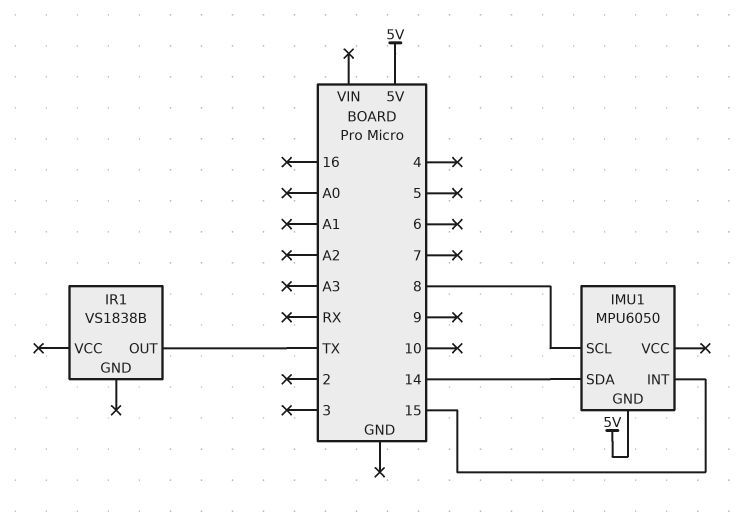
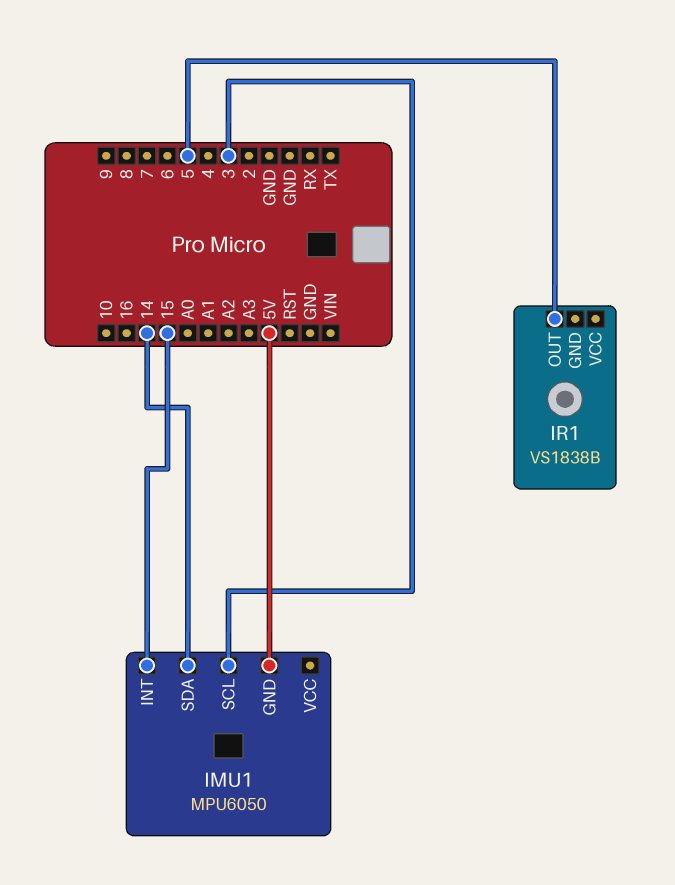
IMU1 pin SCL: 8 -> 3
IR1 pin OUT: TX -> 5

